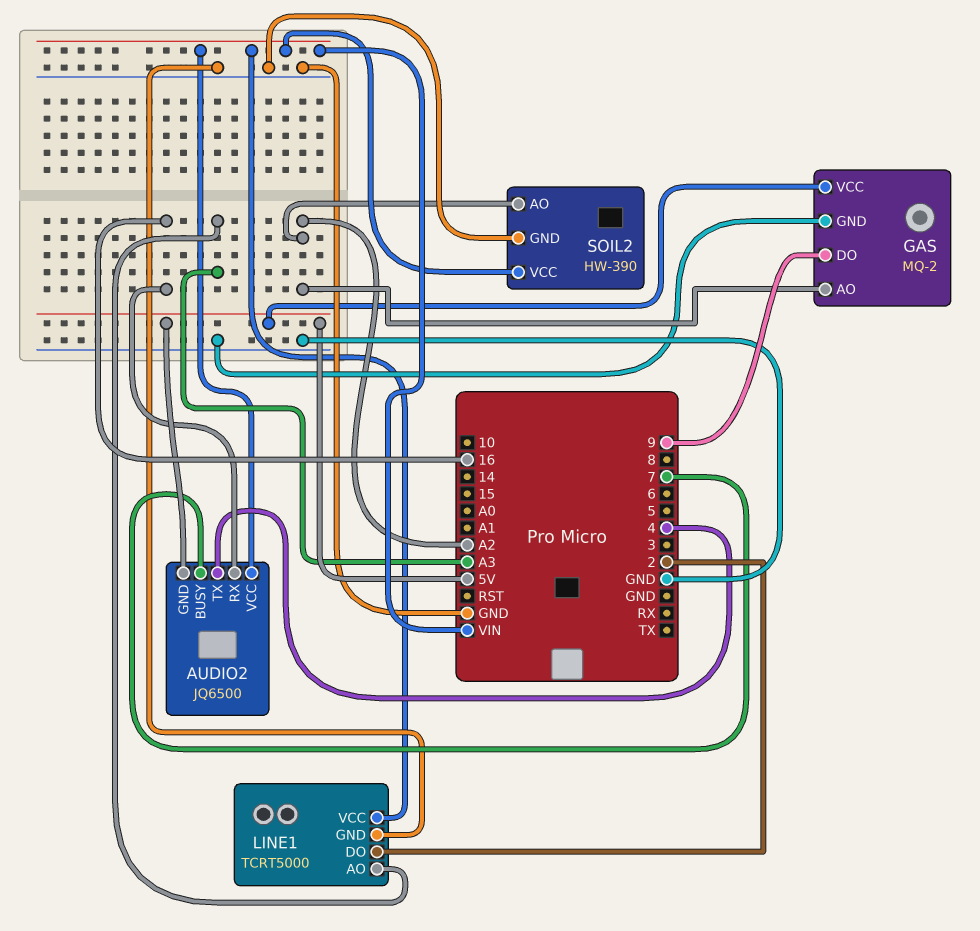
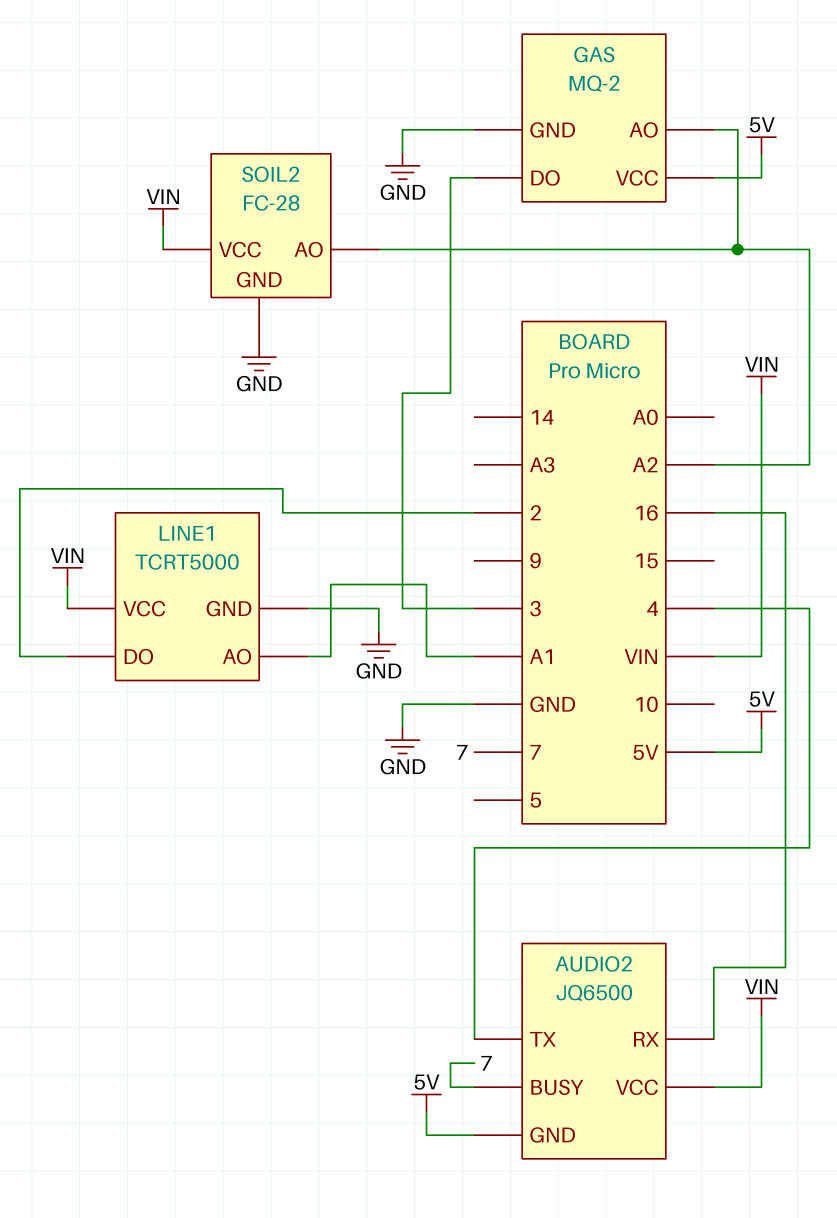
GAS pin DO: 9 -> 3
LINE1 pin AO: A3 -> A1
SOIL2: HW-390 -> FC-28

